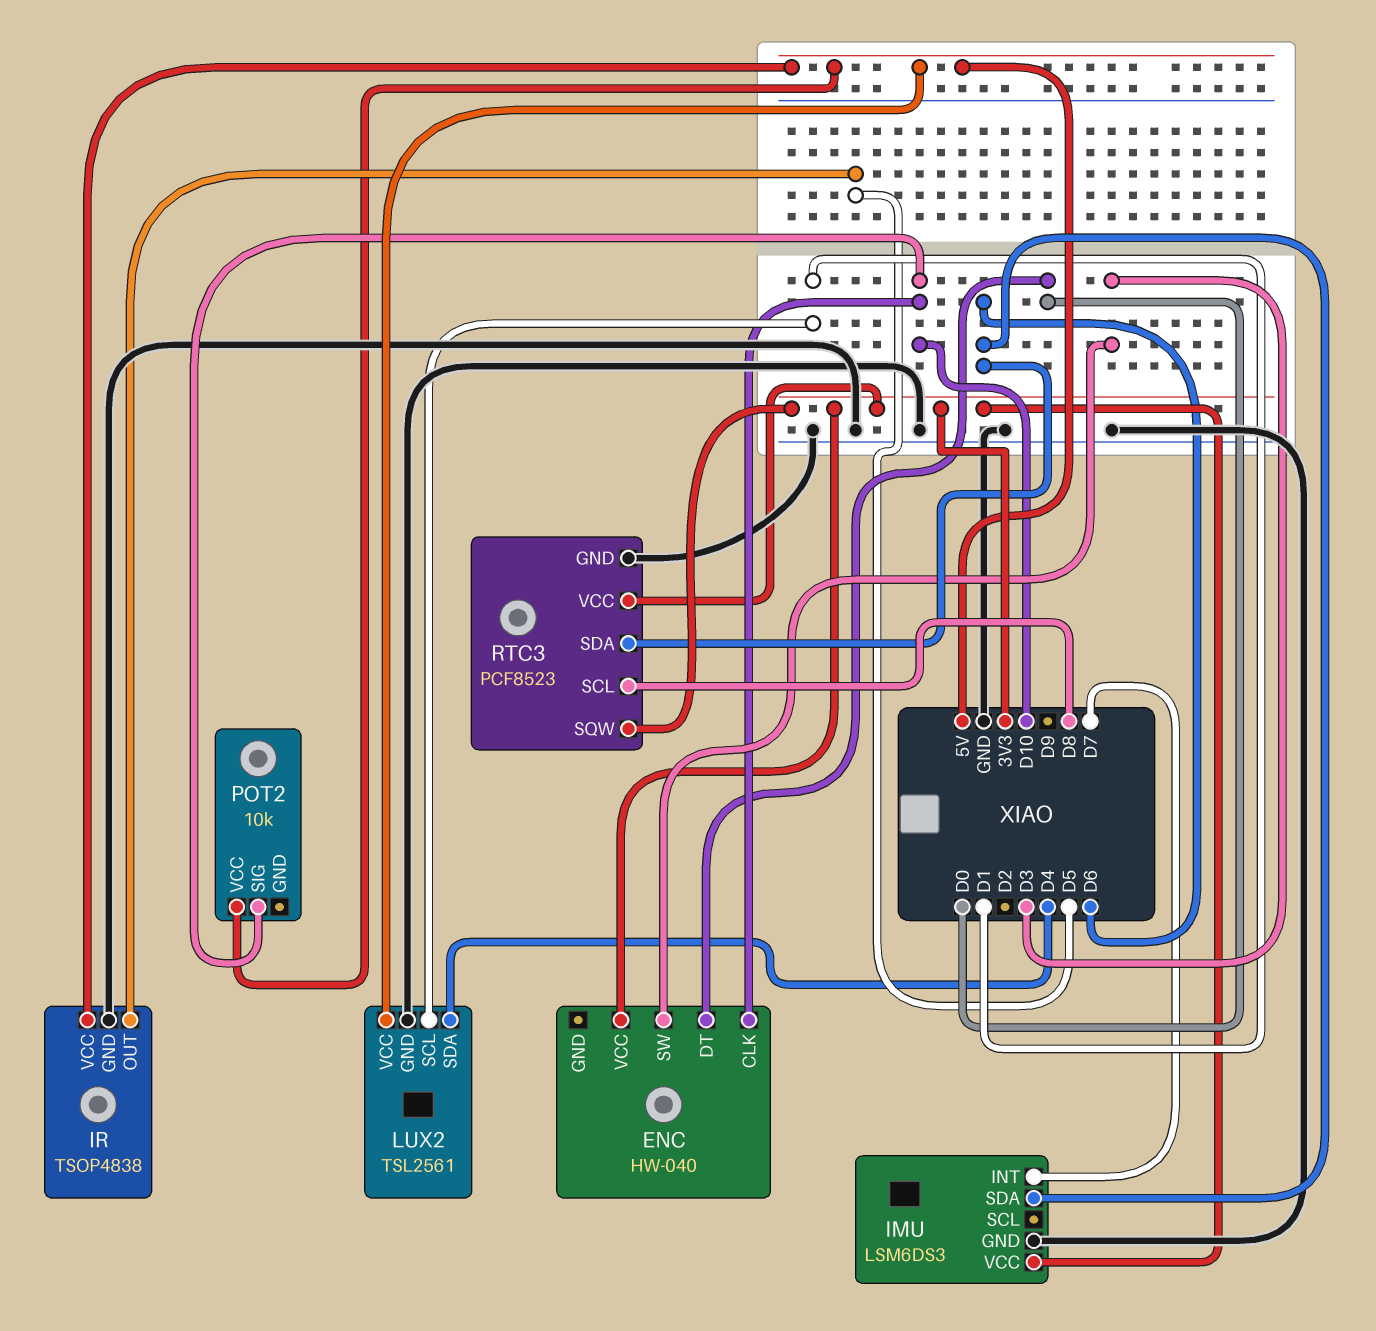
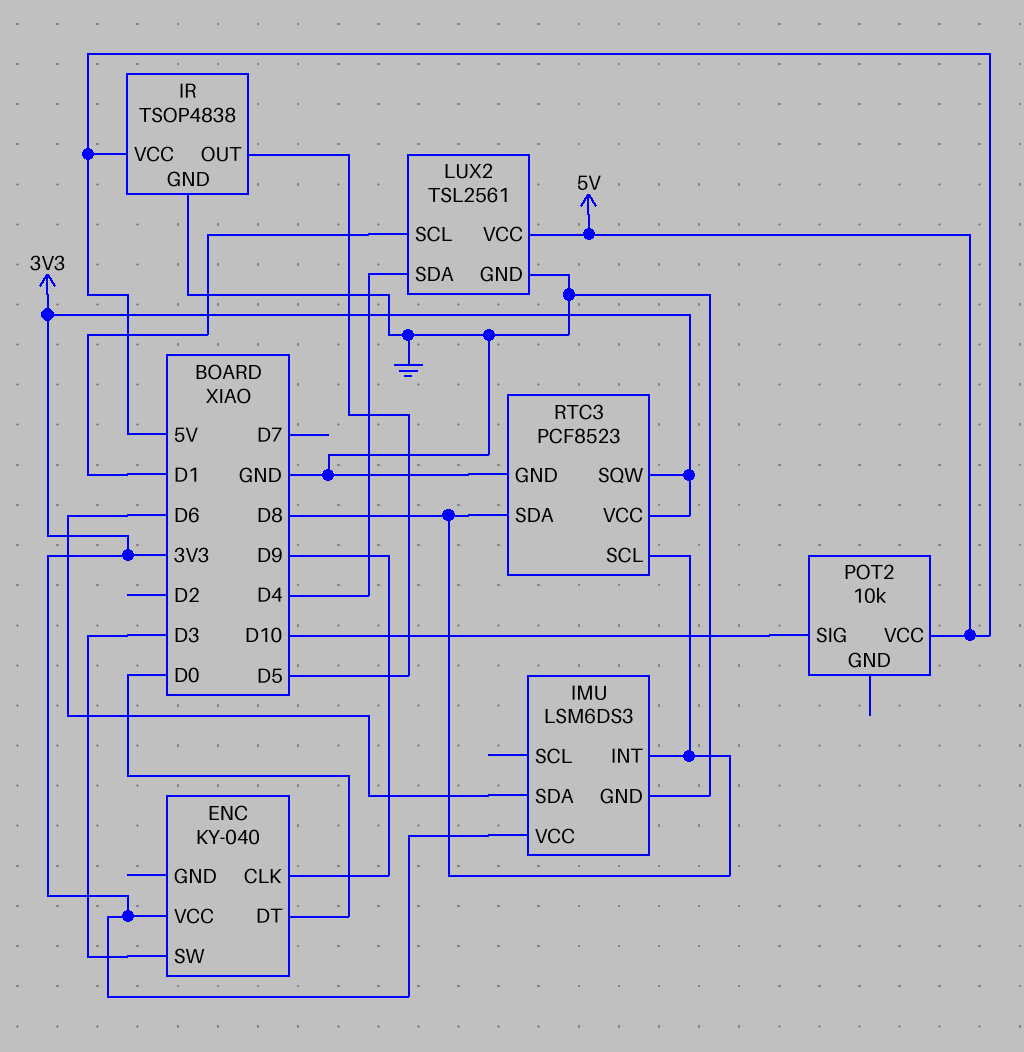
ENC: HW-040 -> KY-040
ENC pin CLK: D10 -> D9
IMU pin INT: D7 -> D8
RTC3 pin SDA: D6 -> D8

